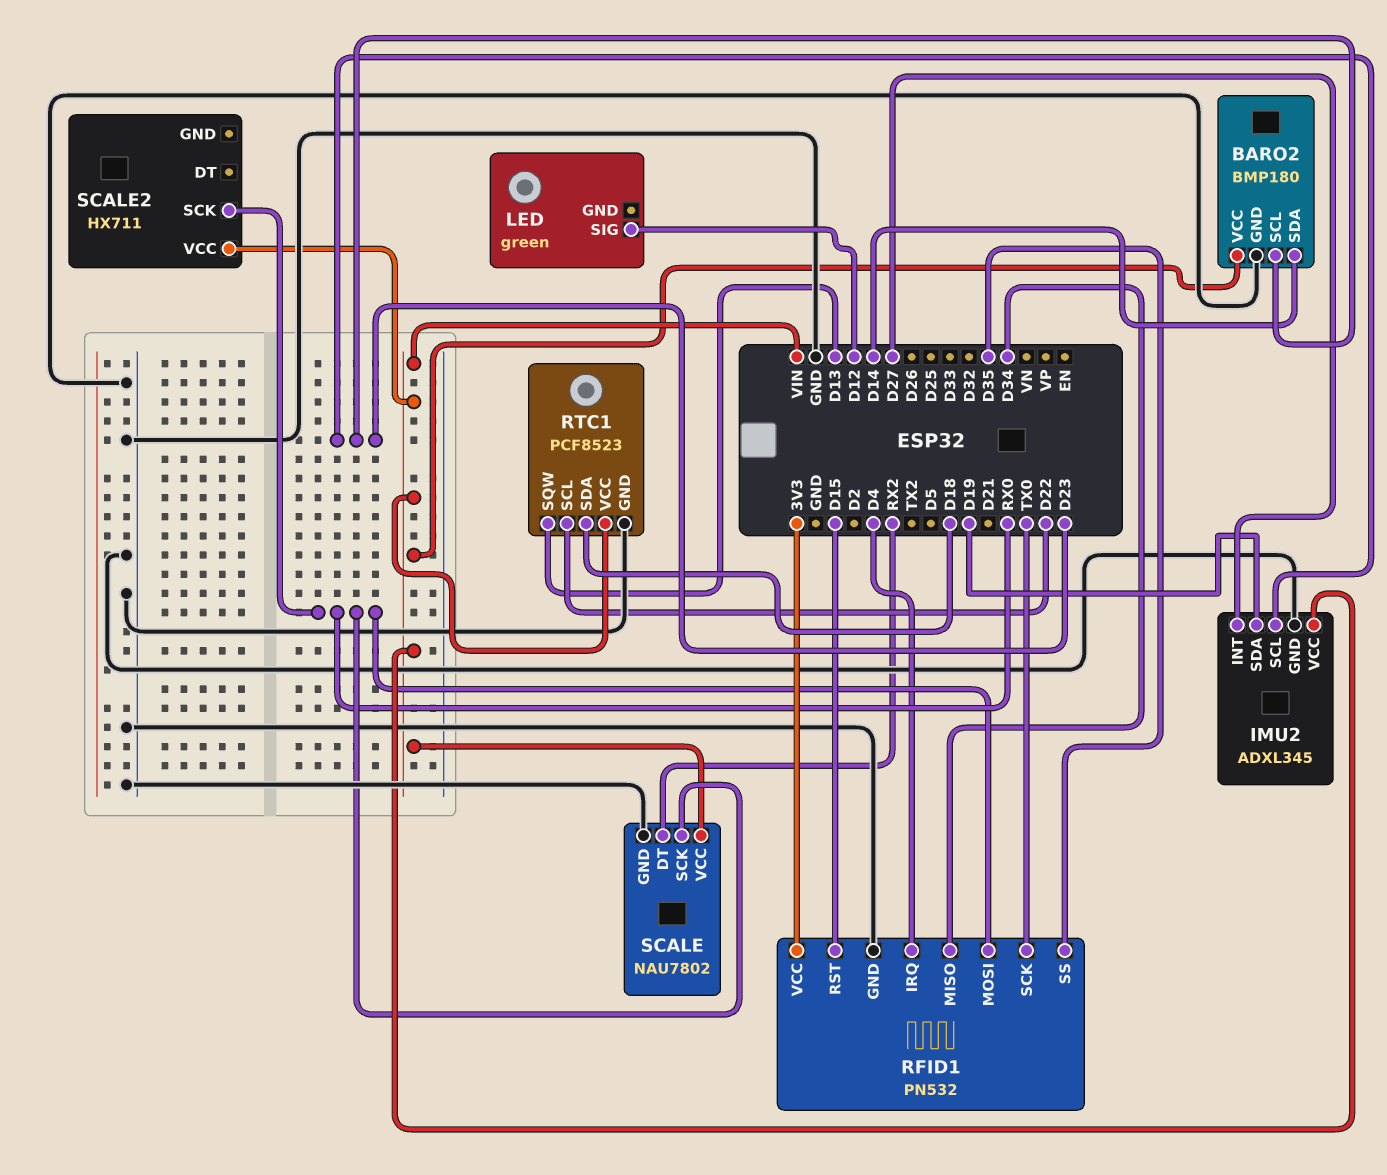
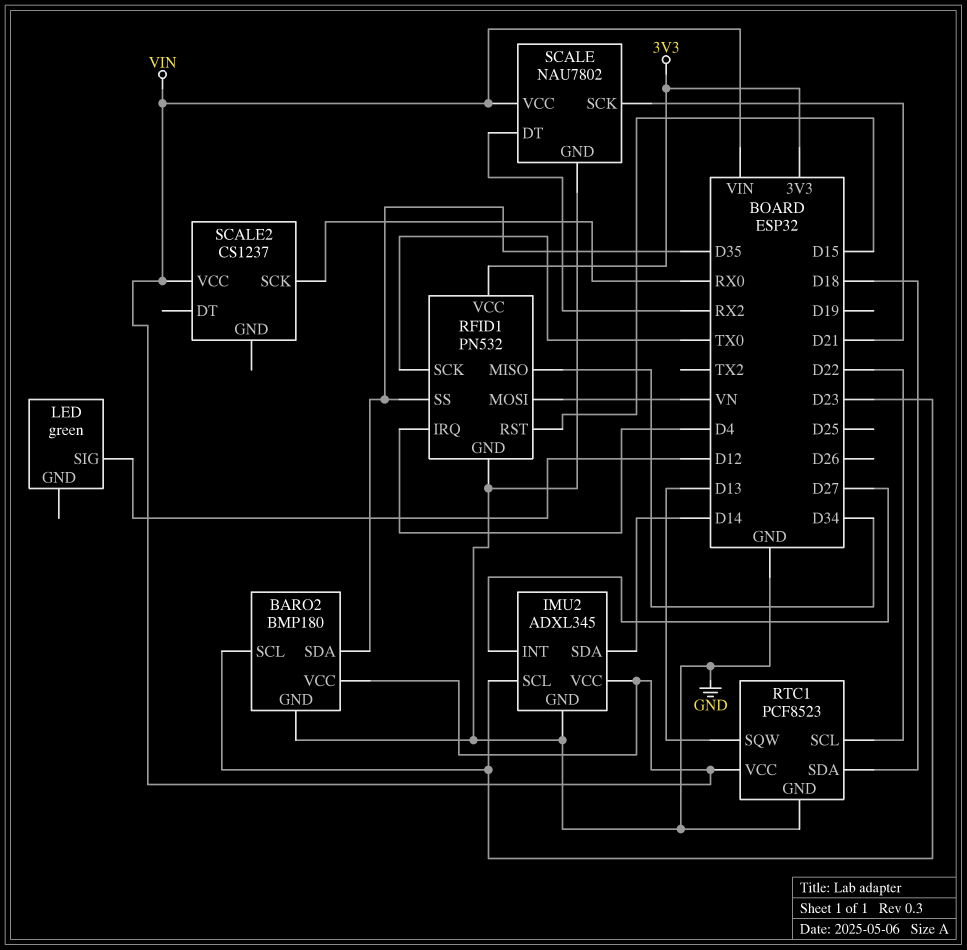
BARO2 pin SDA: D14 -> D35
IMU2 pin SDA: D19 -> D14
RFID1 pin MOSI: RX0 -> VN
SCALE pin SCK: RX0 -> D21
SCALE2: HX711 -> CS1237

